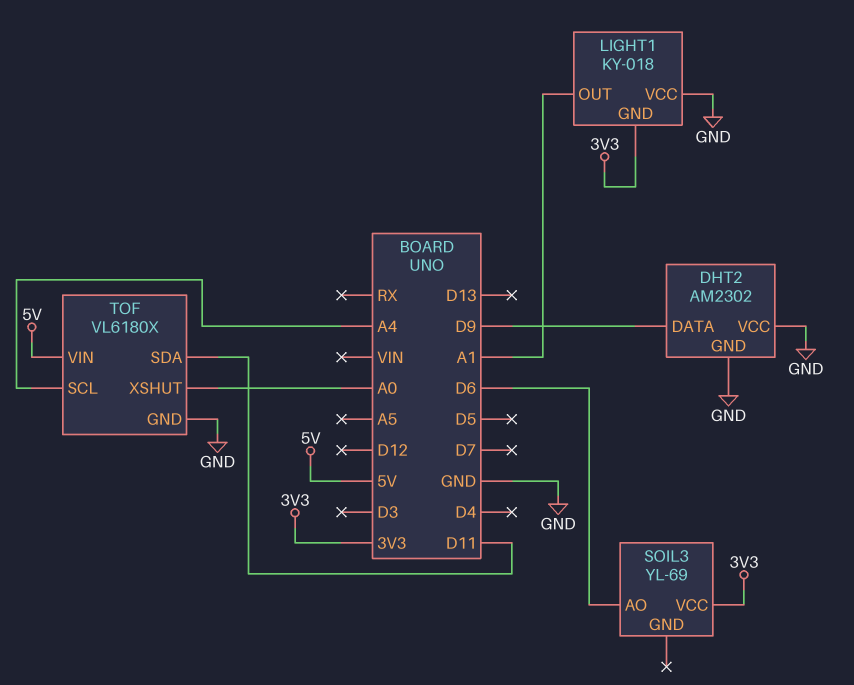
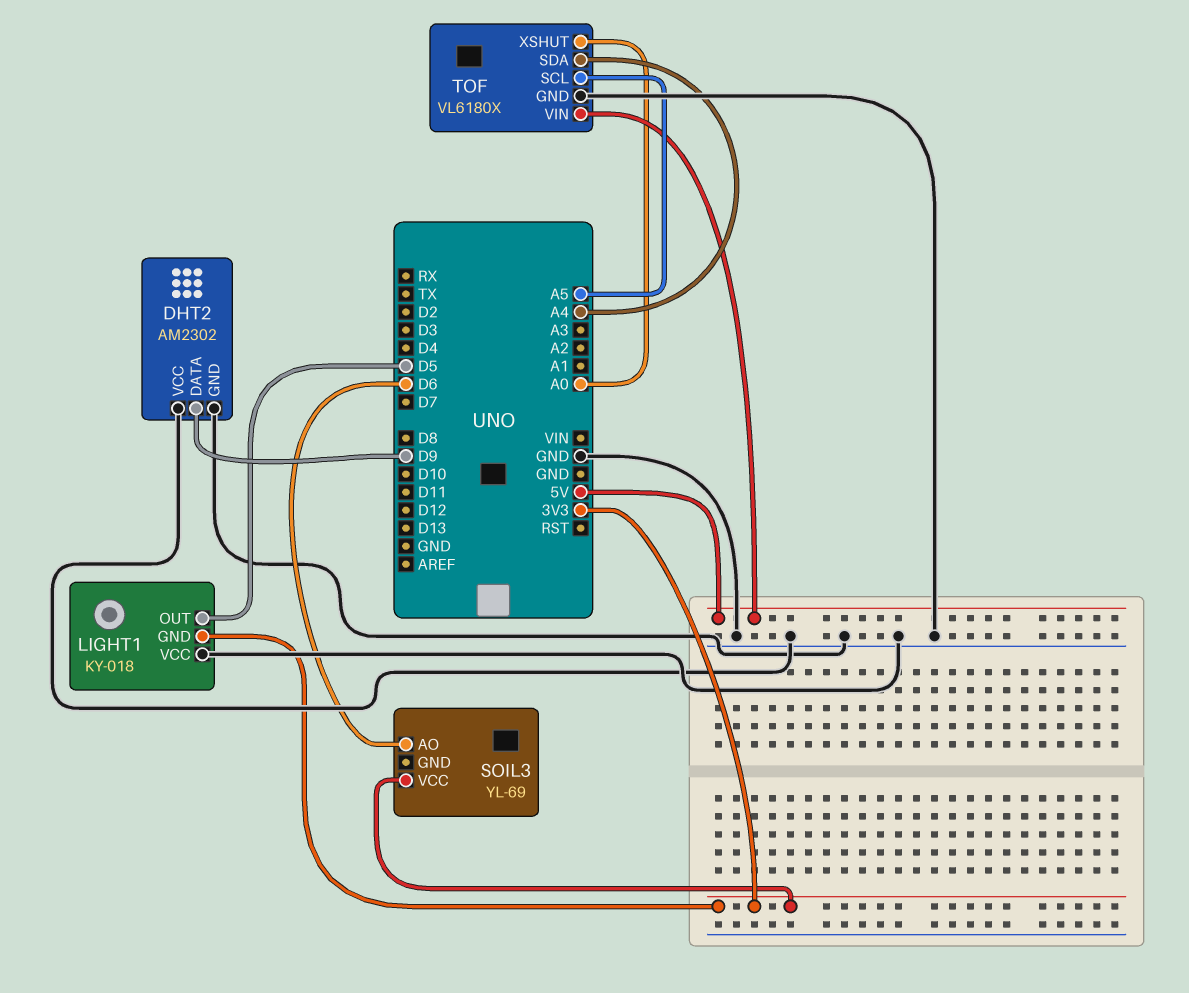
LIGHT1 pin OUT: A1 -> D5
TOF pin SCL: A4 -> A5
TOF pin SDA: D11 -> A4

